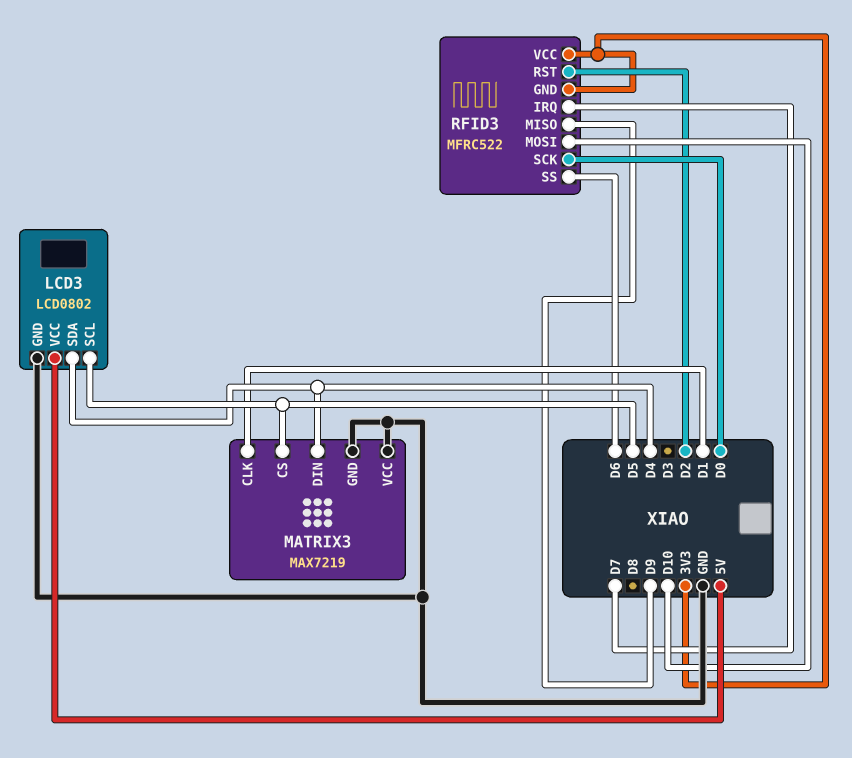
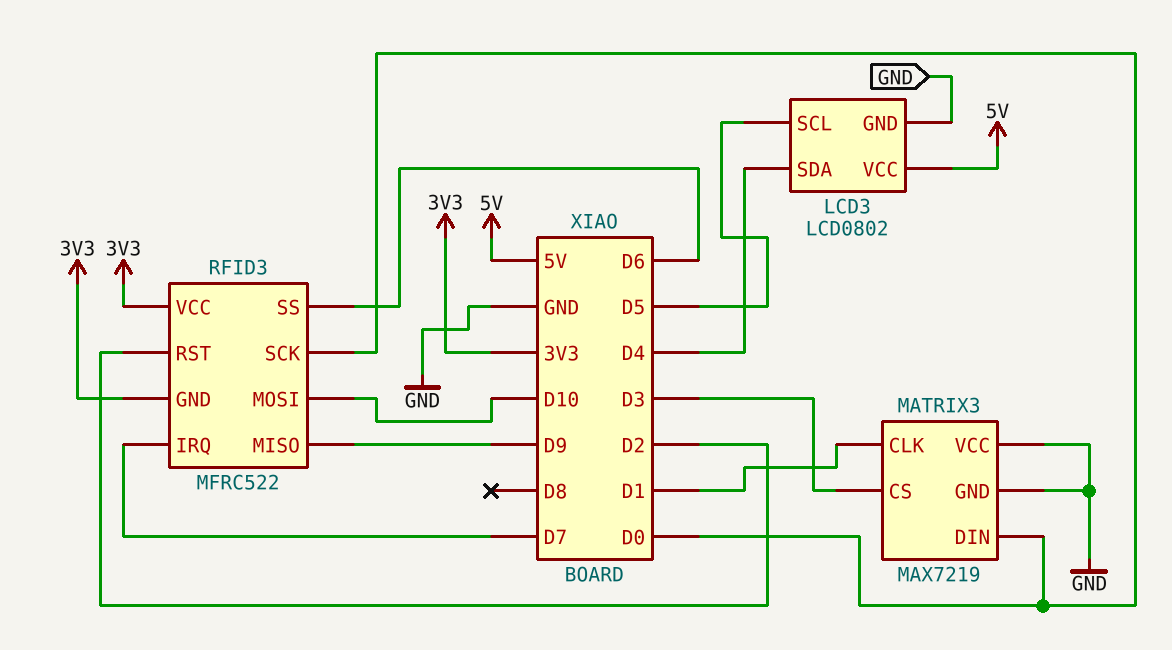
MATRIX3 pin CS: D5 -> D3
MATRIX3 pin DIN: D4 -> D0

